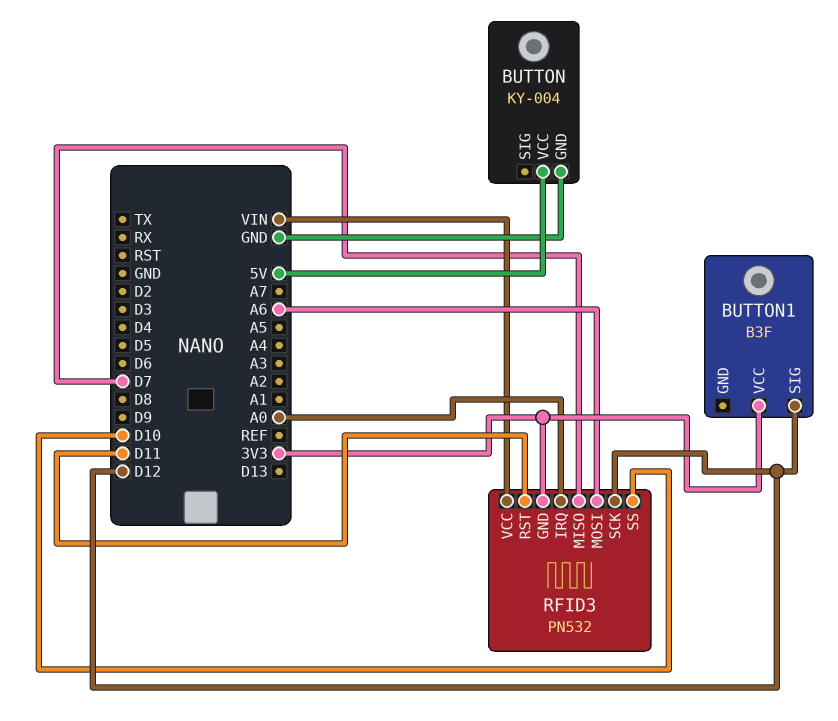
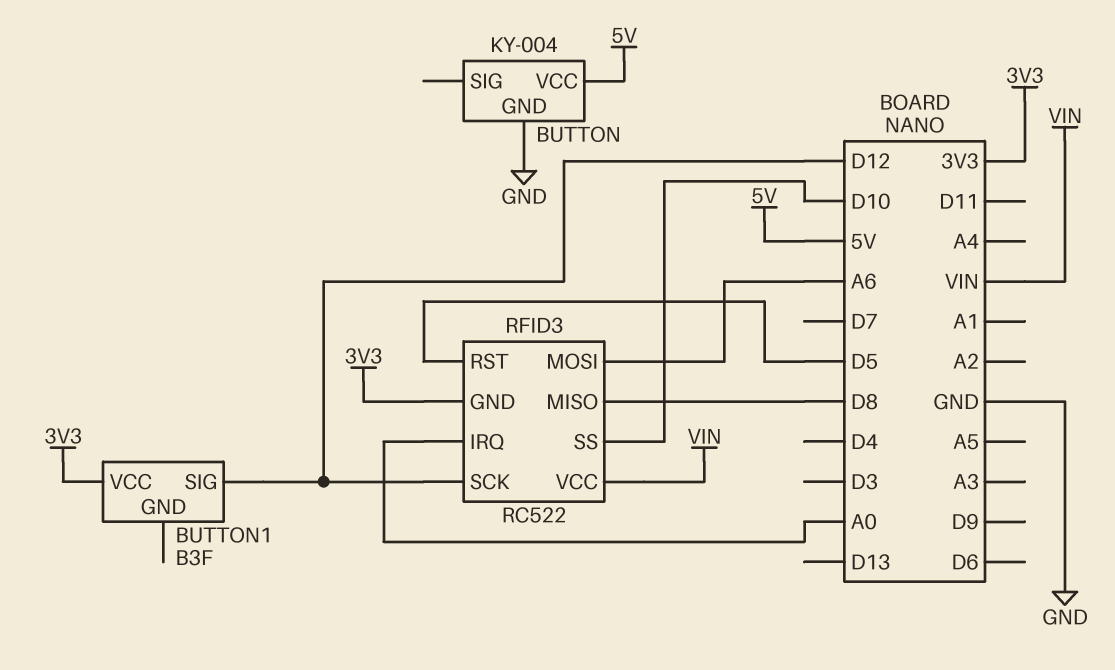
RFID3: PN532 -> RC522
RFID3 pin MISO: D7 -> D8
RFID3 pin RST: D11 -> D5

